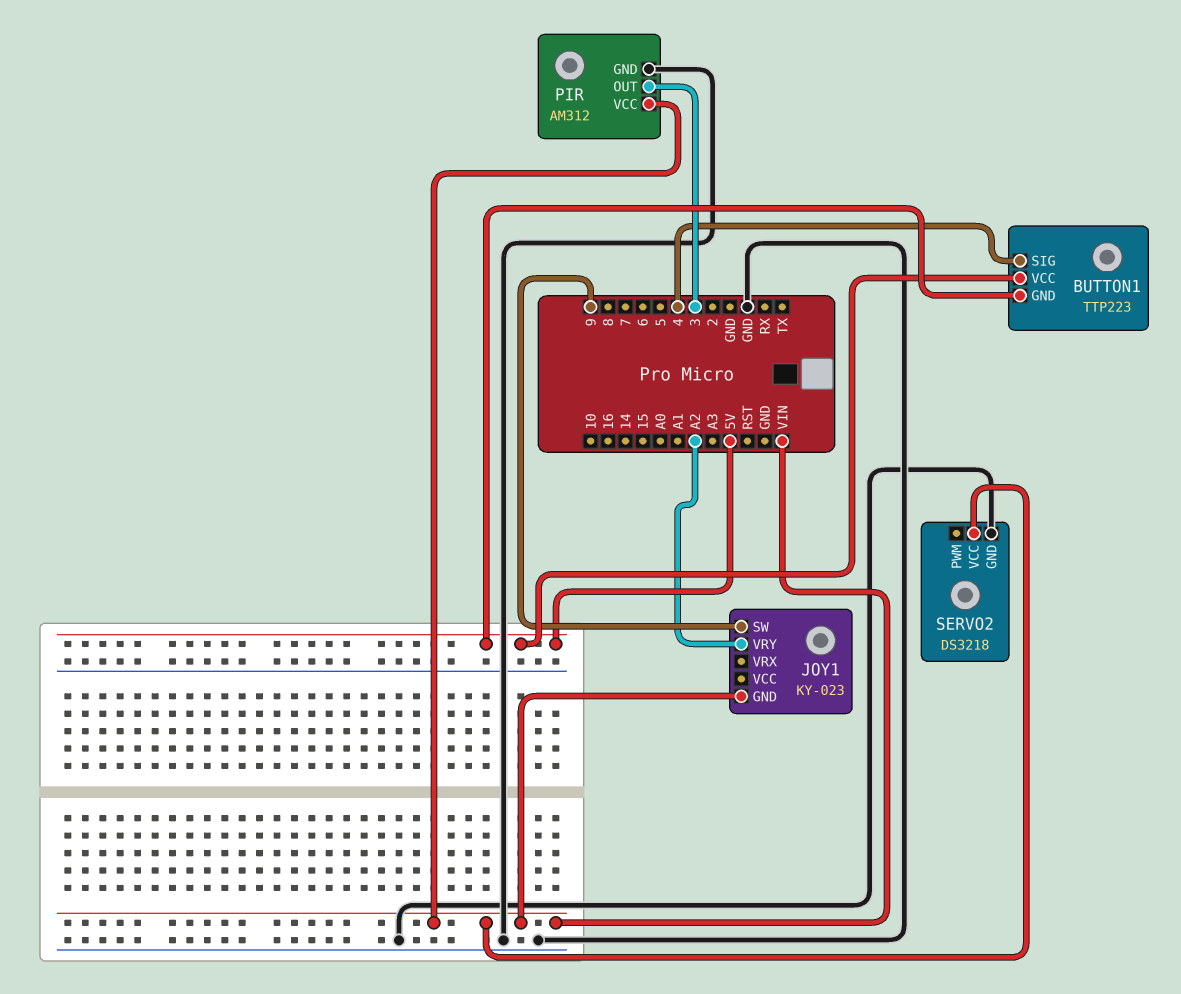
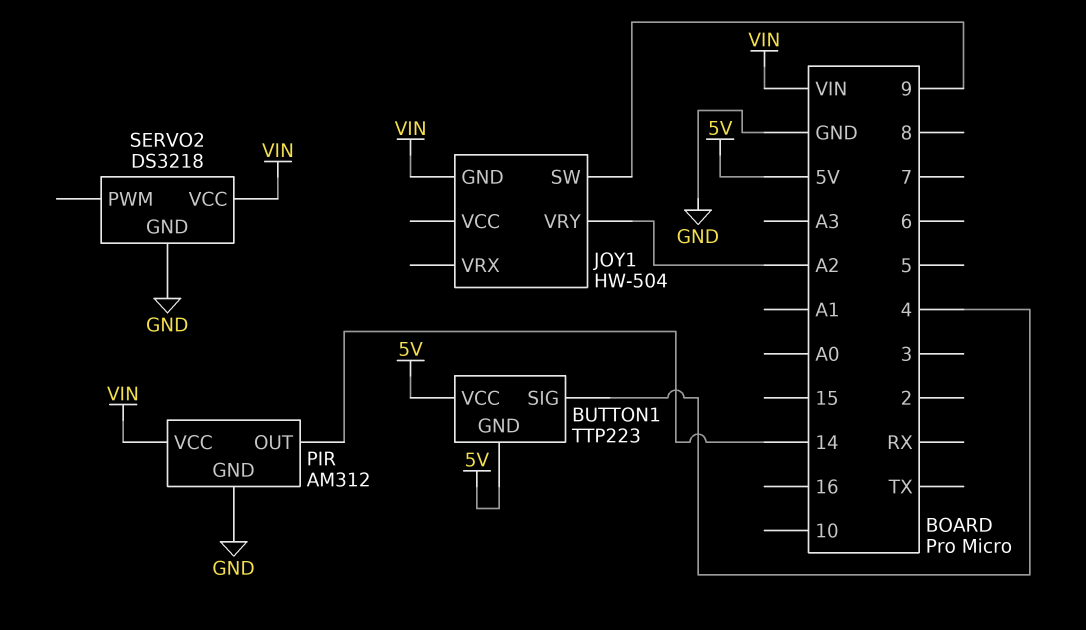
JOY1: KY-023 -> HW-504
PIR pin OUT: 3 -> 14

